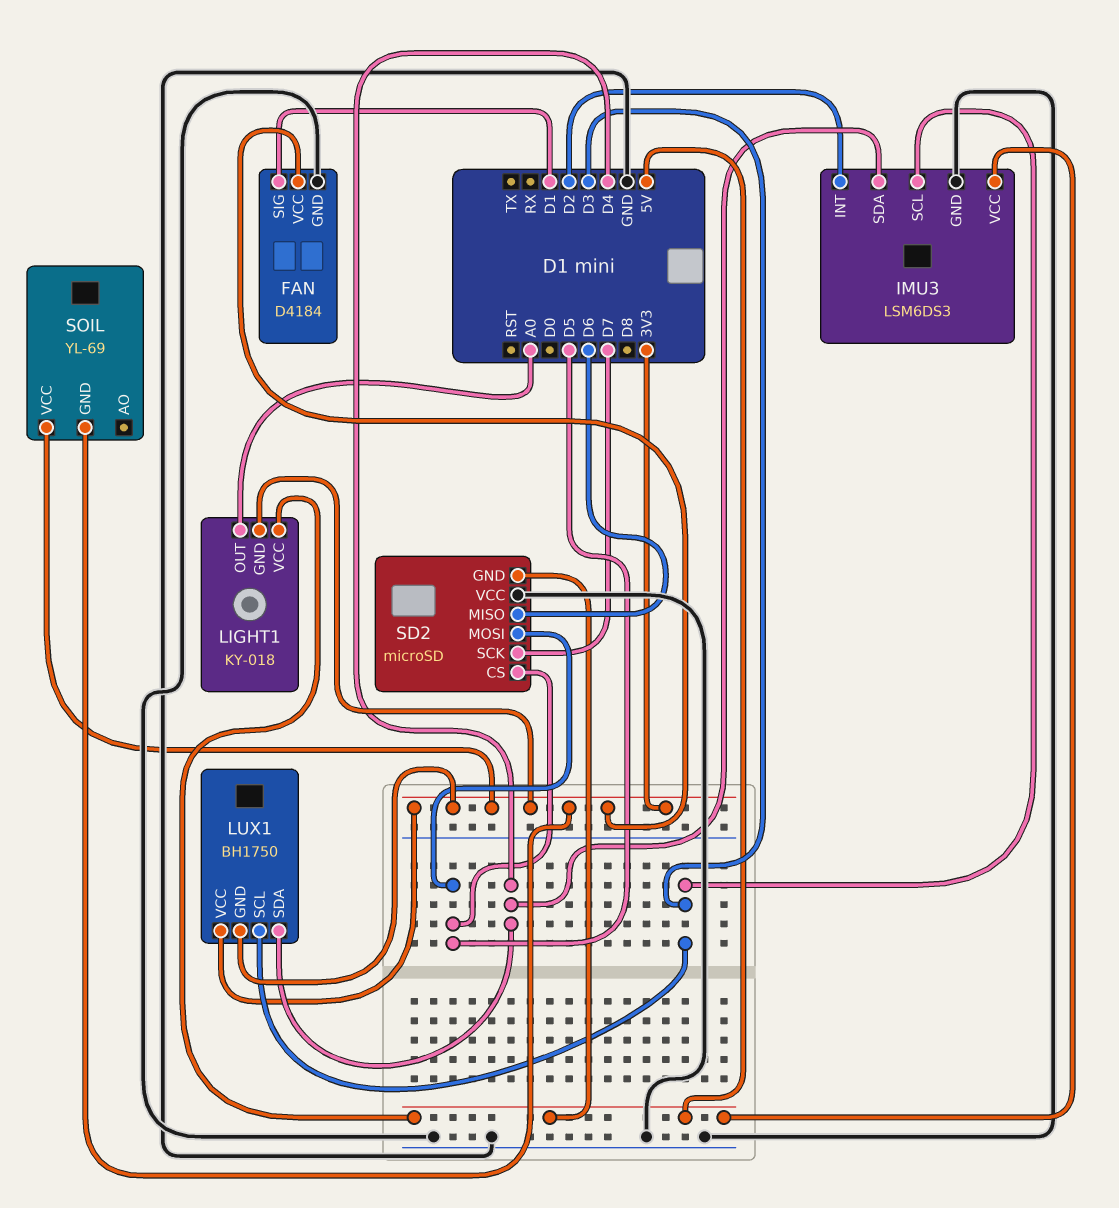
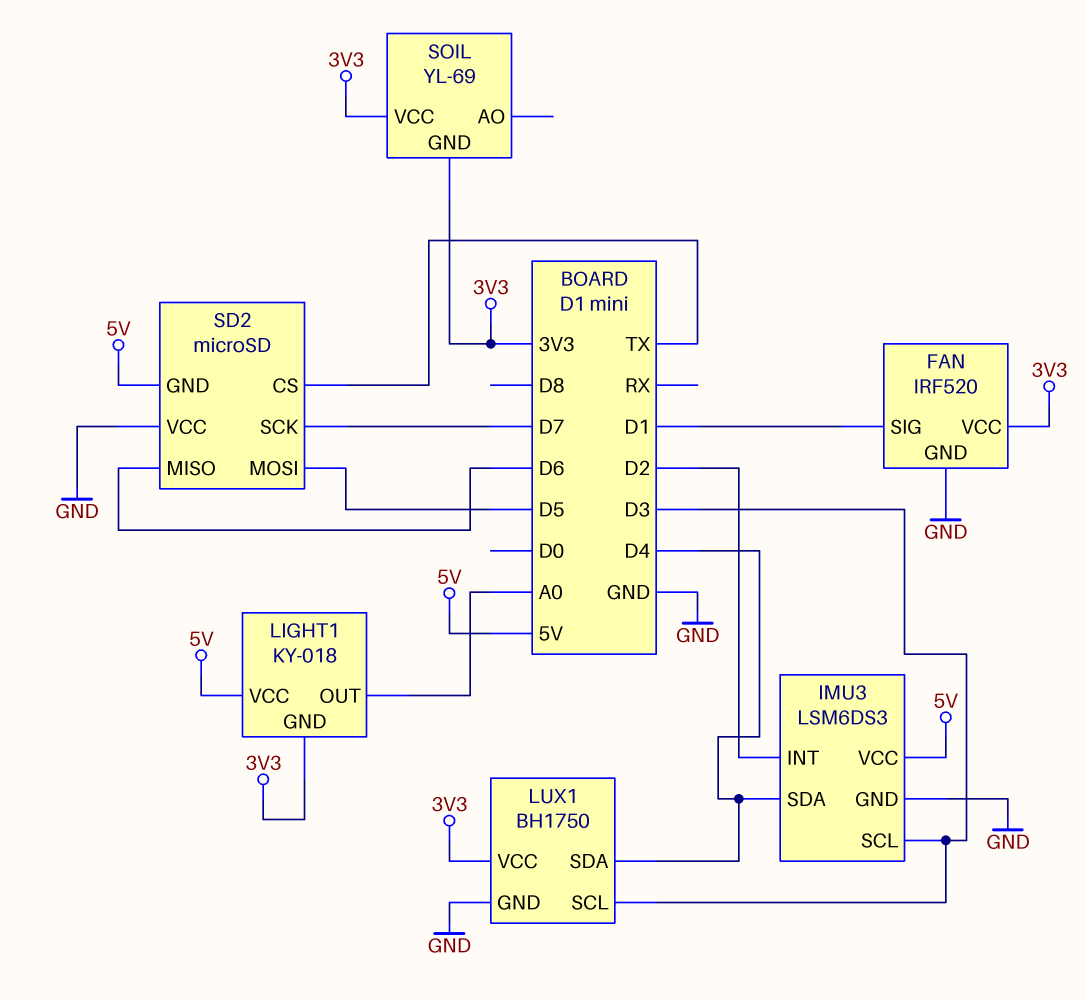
FAN: D4184 -> IRF520
LUX1 pin GND: 3V3 -> GND
SD2 pin CS: D5 -> TX

